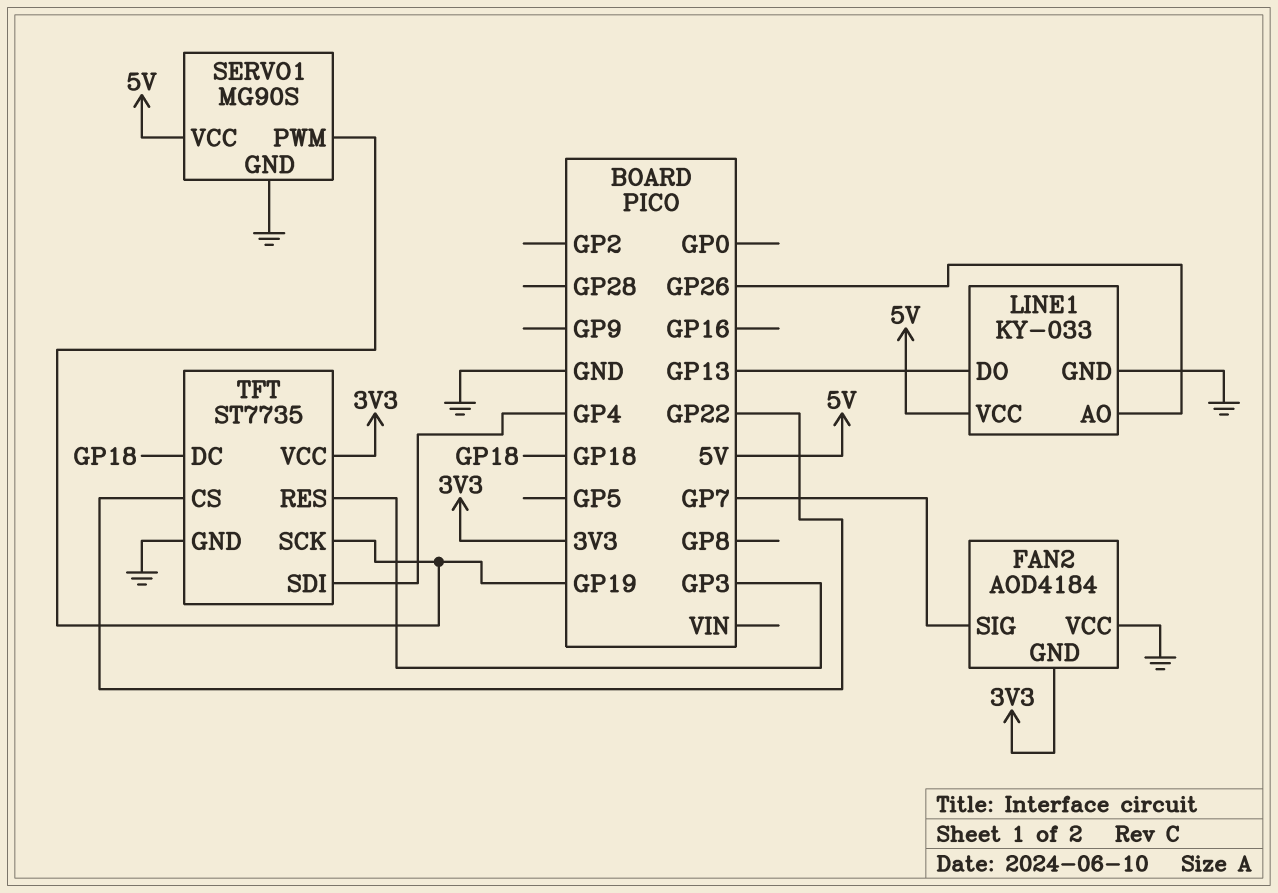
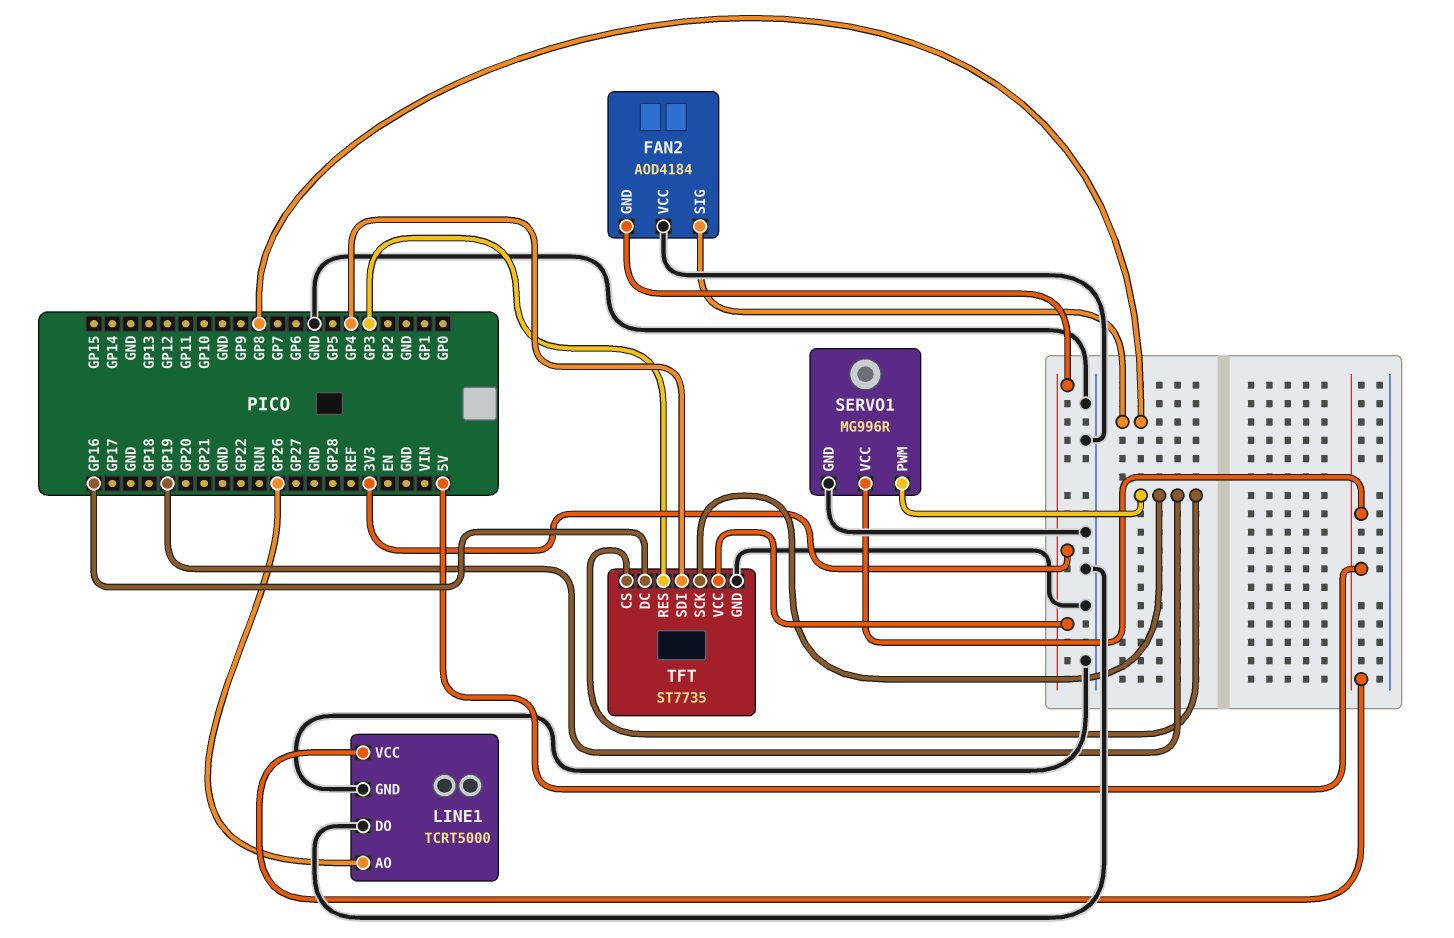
FAN2 pin SIG: GP7 -> GP8
LINE1: KY-033 -> TCRT5000
LINE1 pin DO: GP13 -> GND
SERVO1: MG90S -> MG996R
TFT pin CS: GP22 -> GP19
TFT pin DC: GP18 -> GP16

